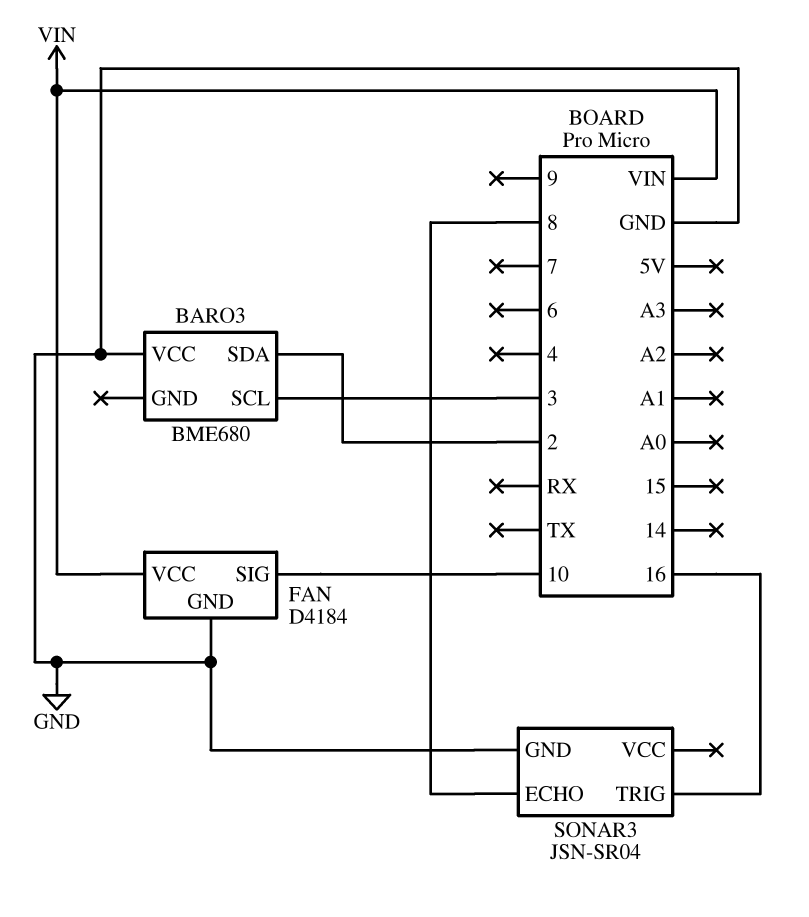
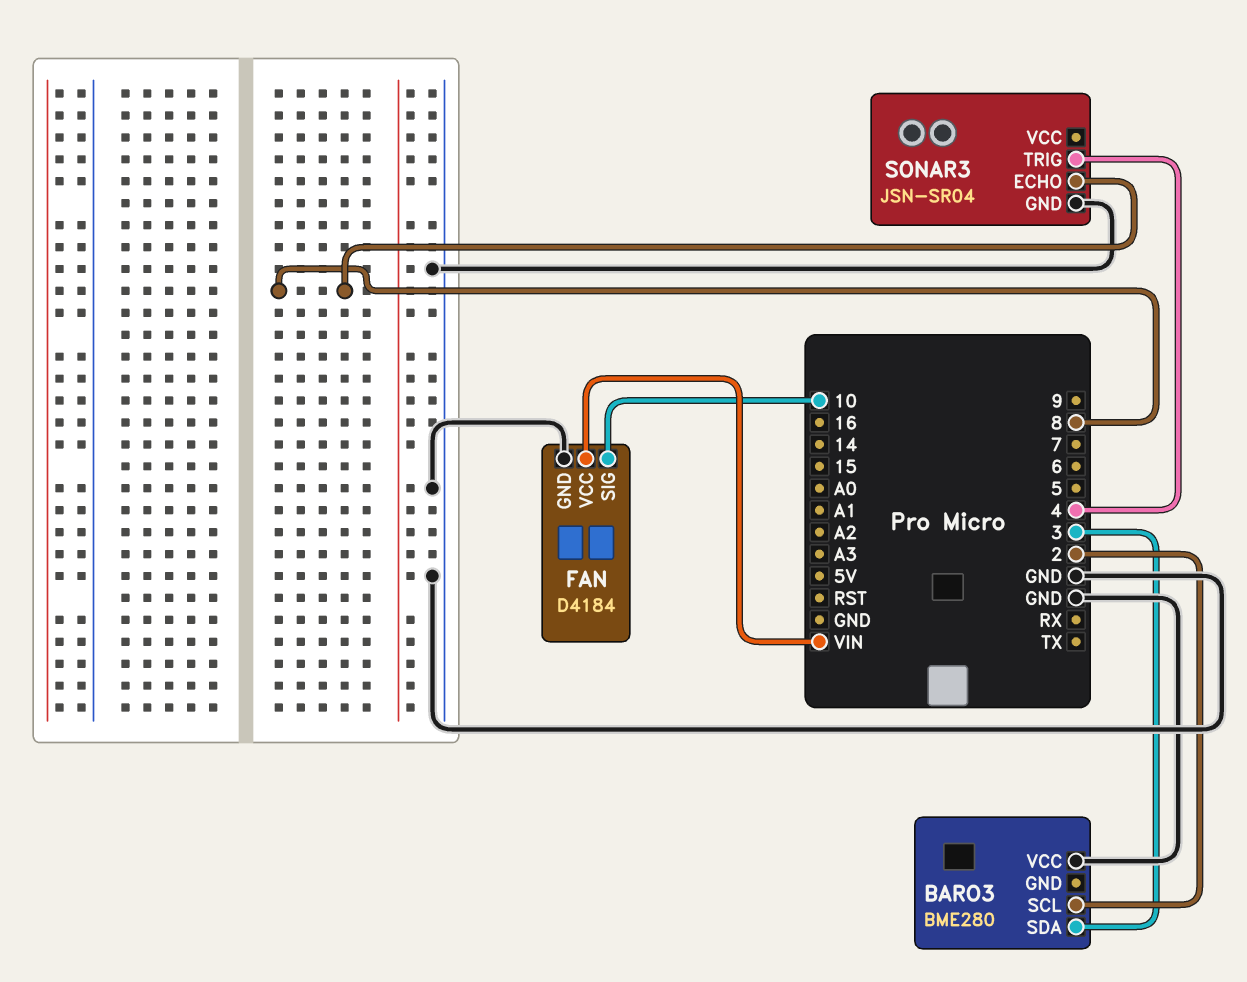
BARO3: BME680 -> BME280
BARO3 pin SCL: 3 -> 2
BARO3 pin SDA: 2 -> 3
SONAR3 pin TRIG: 16 -> 4

